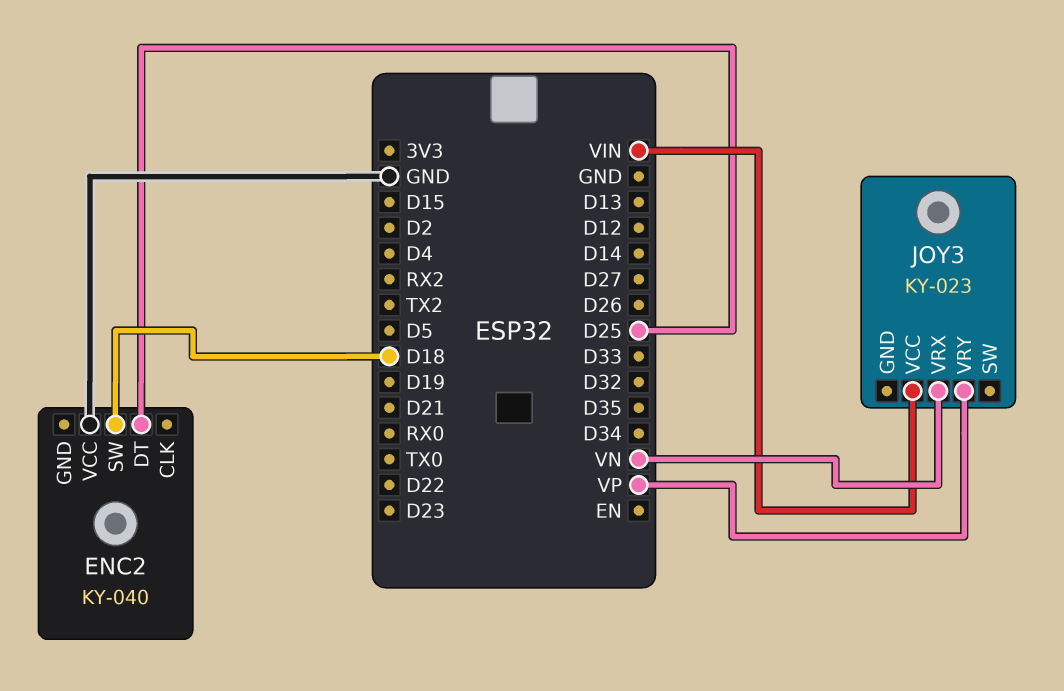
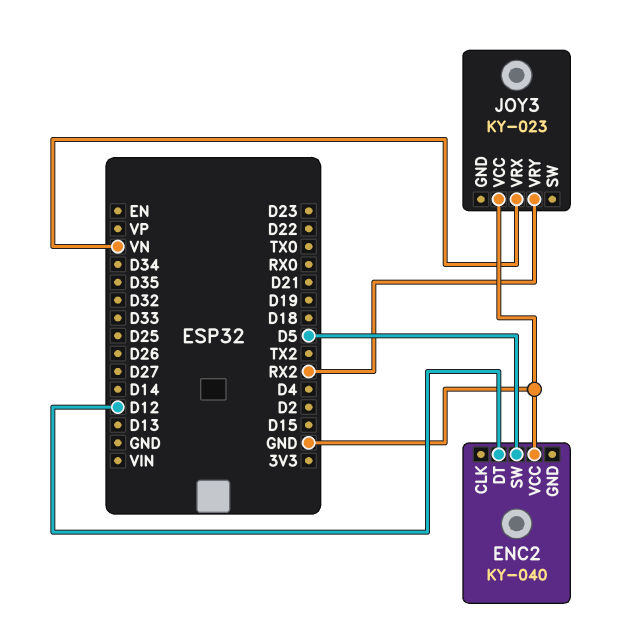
ENC2 pin DT: D25 -> D12
ENC2 pin SW: D18 -> D5
JOY3 pin VCC: VIN -> GND
JOY3 pin VRY: VP -> RX2

